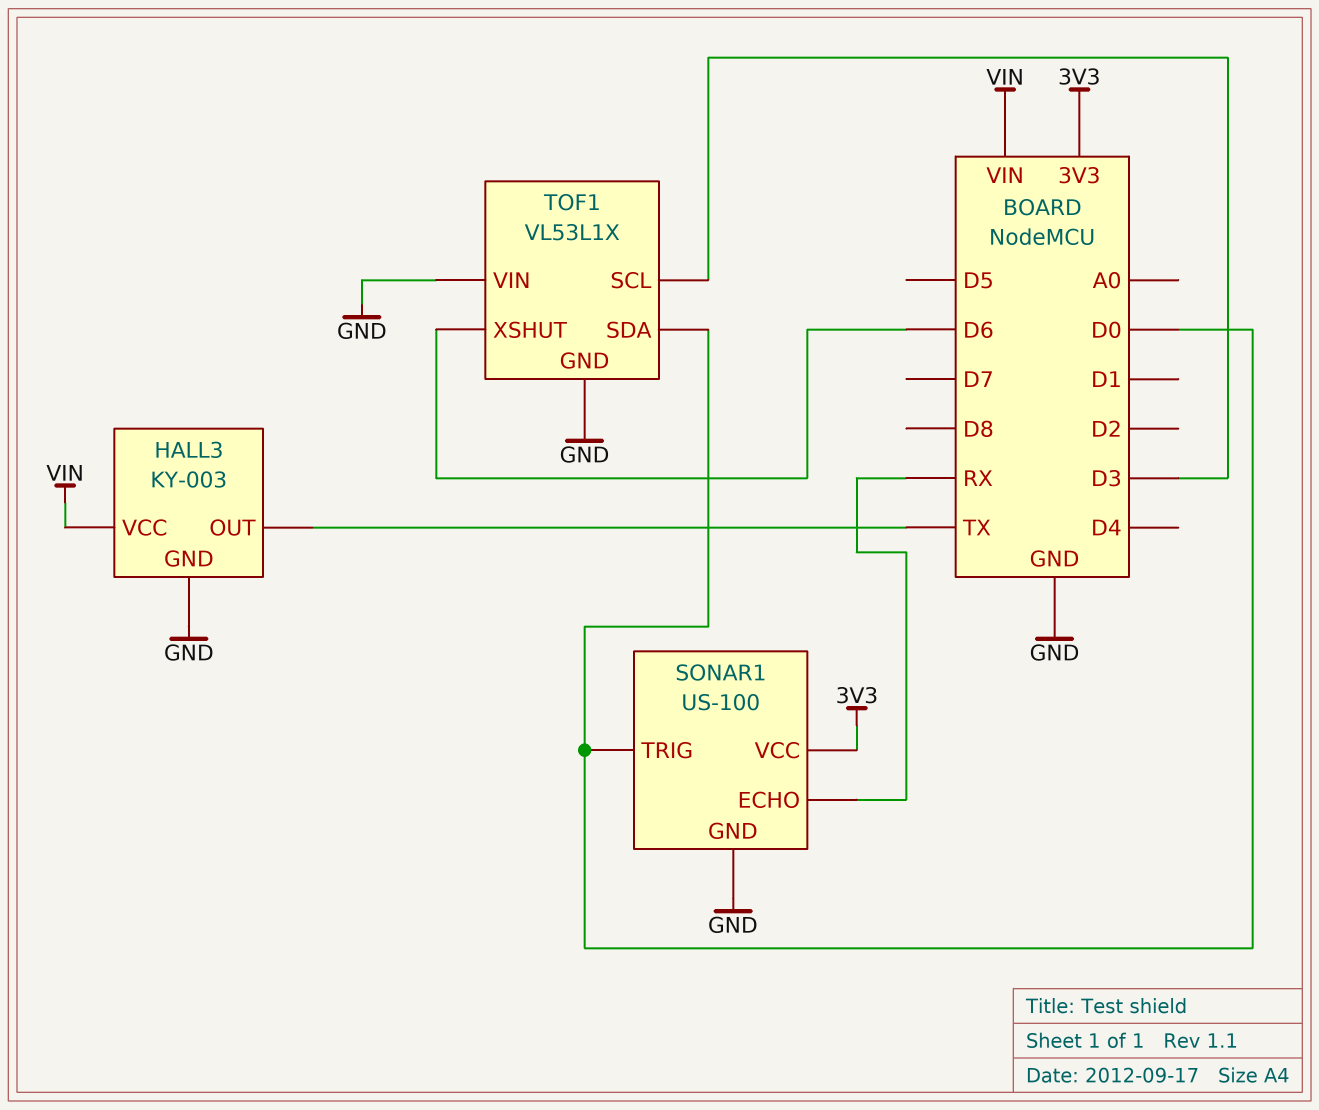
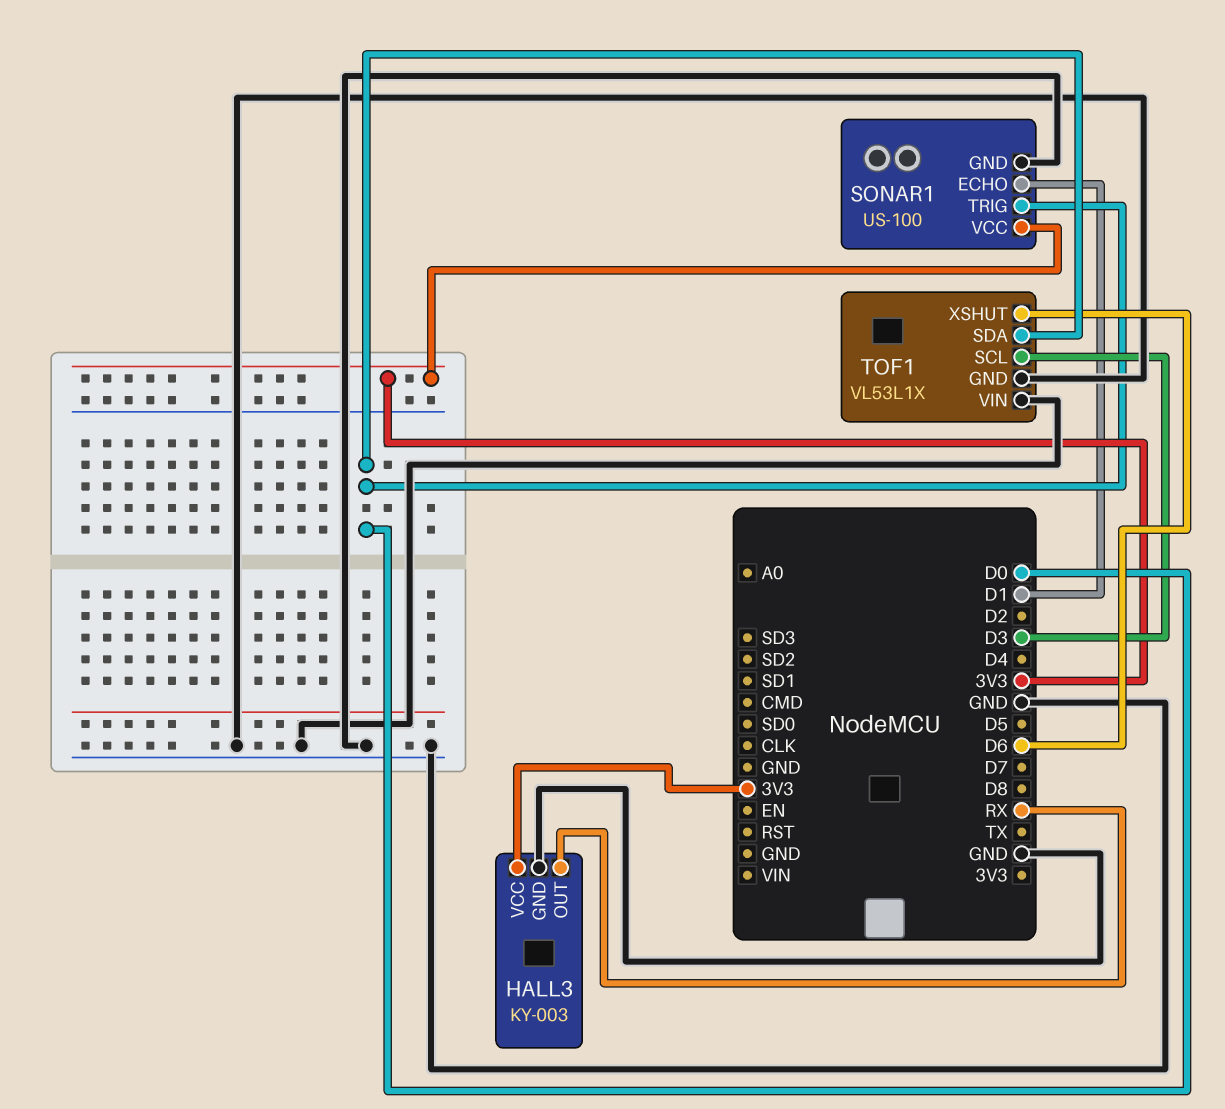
HALL3 pin OUT: TX -> RX
HALL3 pin VCC: VIN -> 3V3
SONAR1 pin ECHO: RX -> D1

